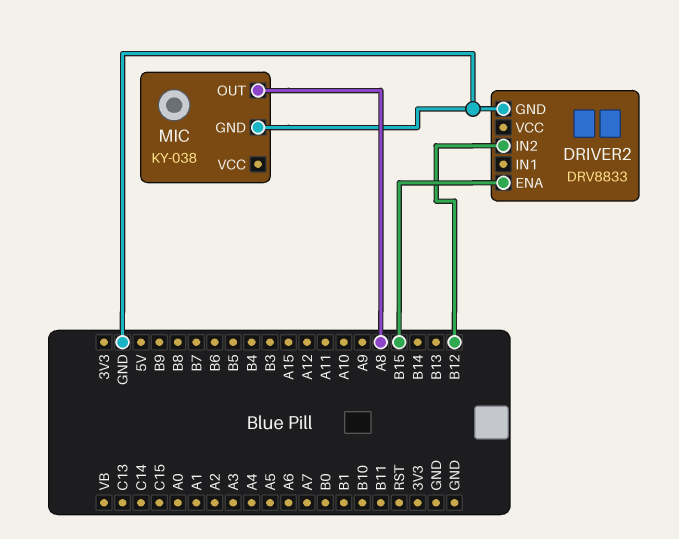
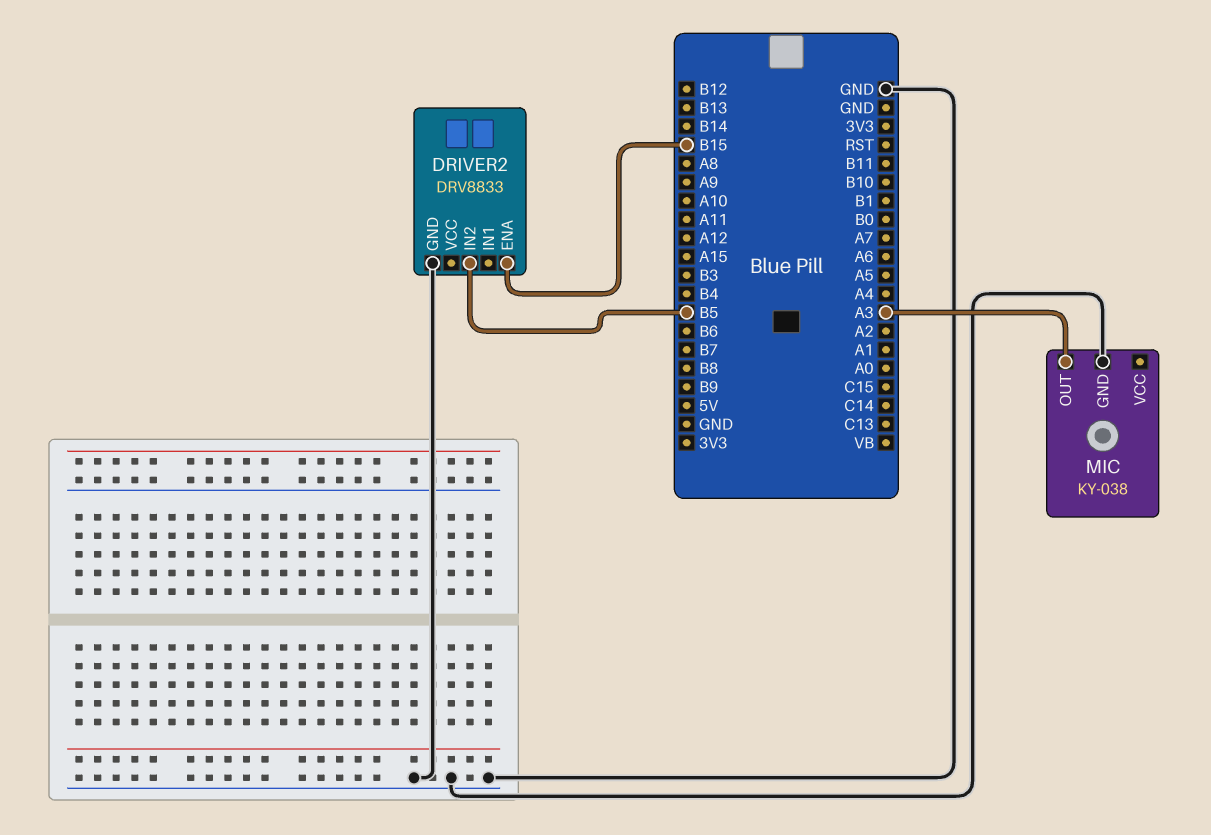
DRIVER2 pin IN2: B12 -> B5
MIC pin OUT: A8 -> A3

